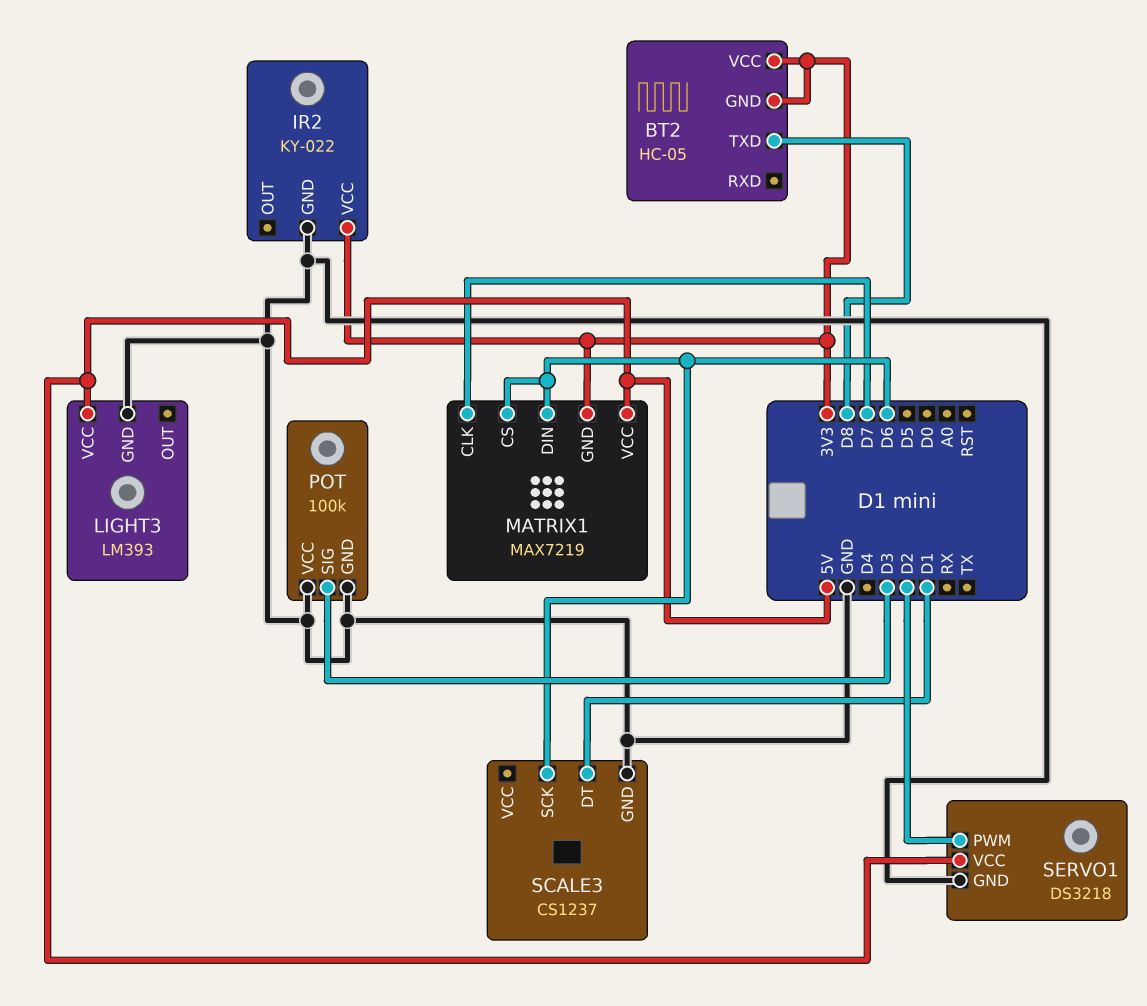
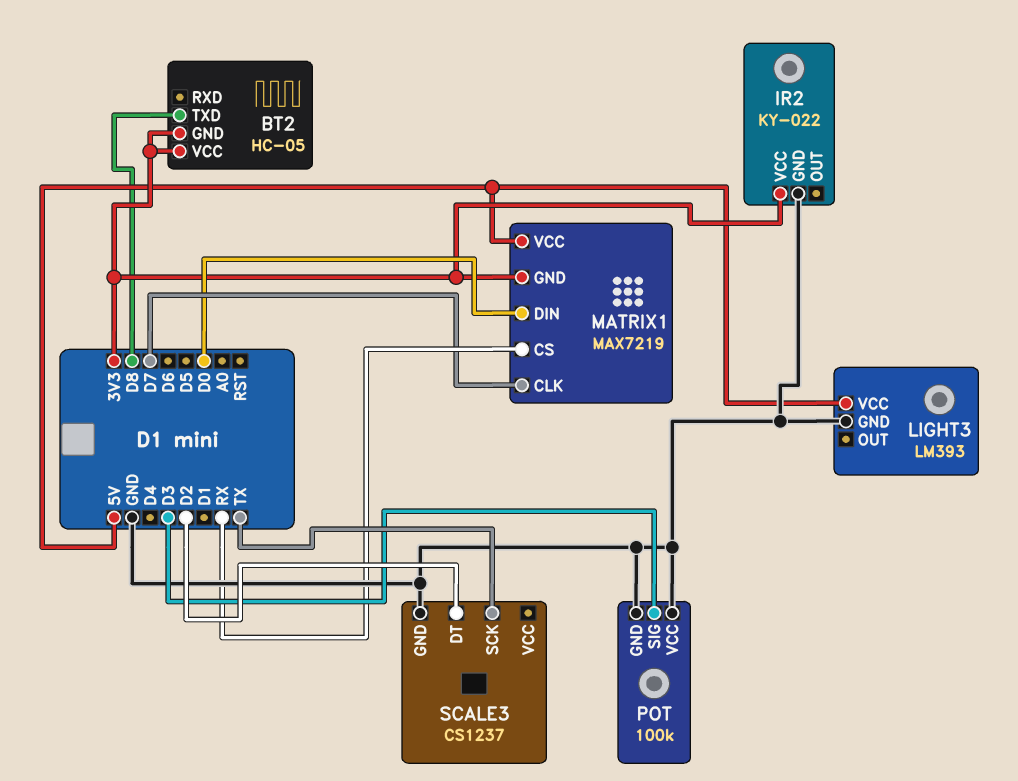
MATRIX1 pin CS: D6 -> RX
MATRIX1 pin DIN: D6 -> D0
SCALE3 pin DT: D1 -> D2
SCALE3 pin SCK: D6 -> TX
SERVO1: DS3218 -> none
SERVO1 pin GND: GND -> none
SERVO1 pin PWM: D2 -> none
SERVO1 pin VCC: 5V -> none

